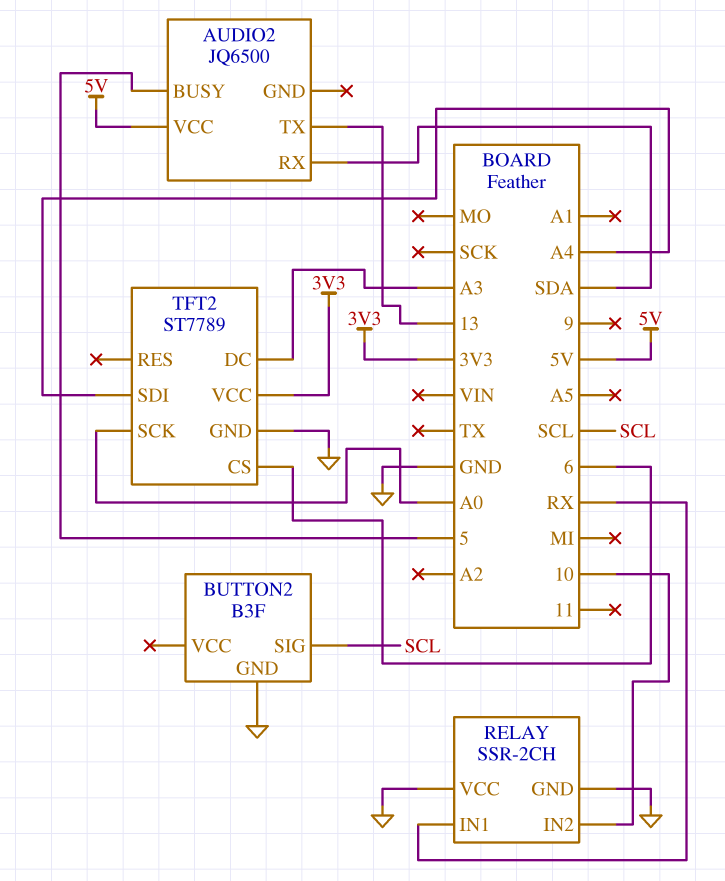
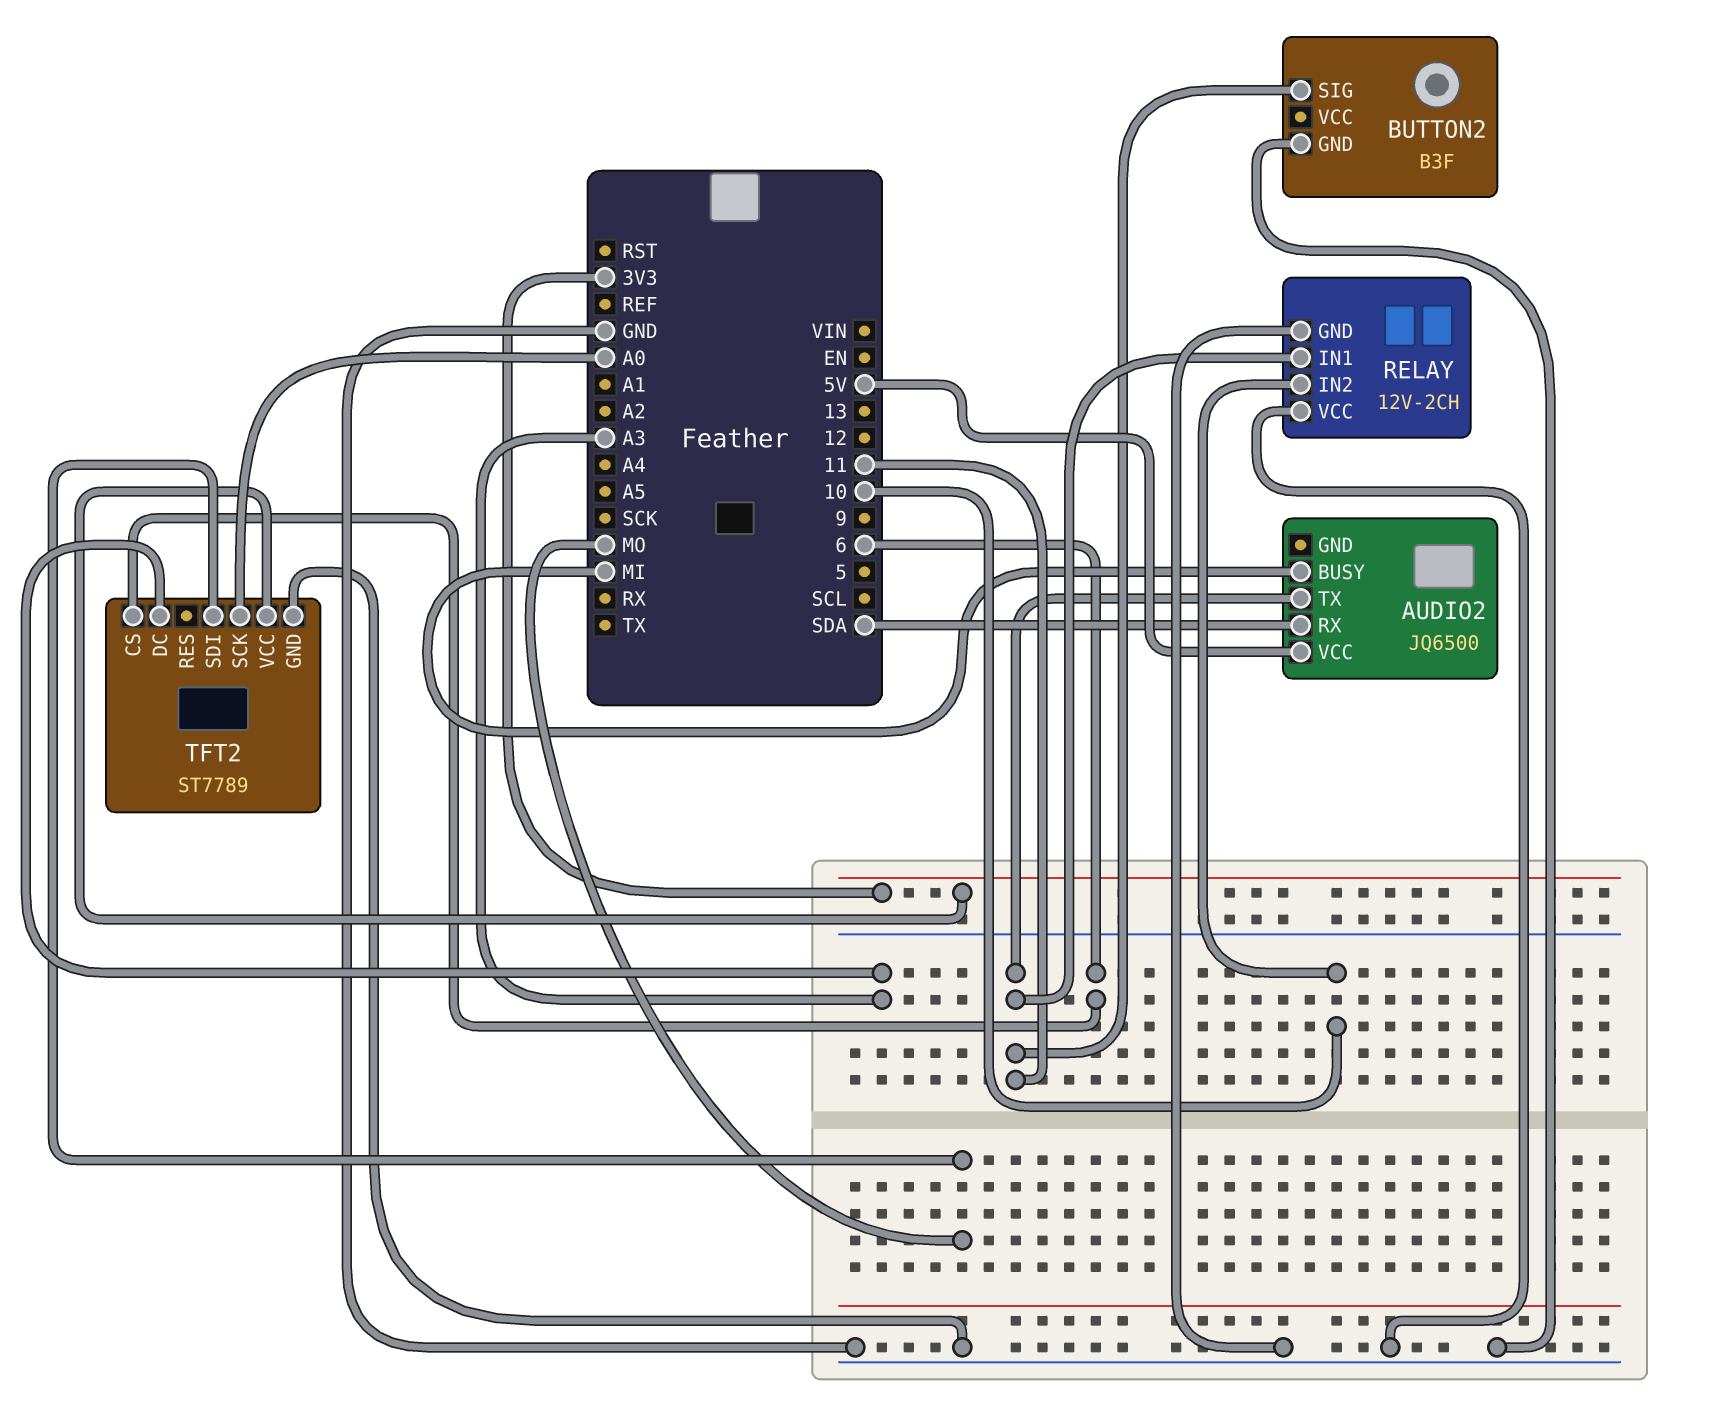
AUDIO2 pin BUSY: 5 -> MI
AUDIO2 pin TX: 13 -> 11
BUTTON2 pin SIG: SCL -> 11
RELAY: SSR-2CH -> 12V-2CH
RELAY pin IN1: RX -> 11
TFT2 pin SDI: A4 -> MO

